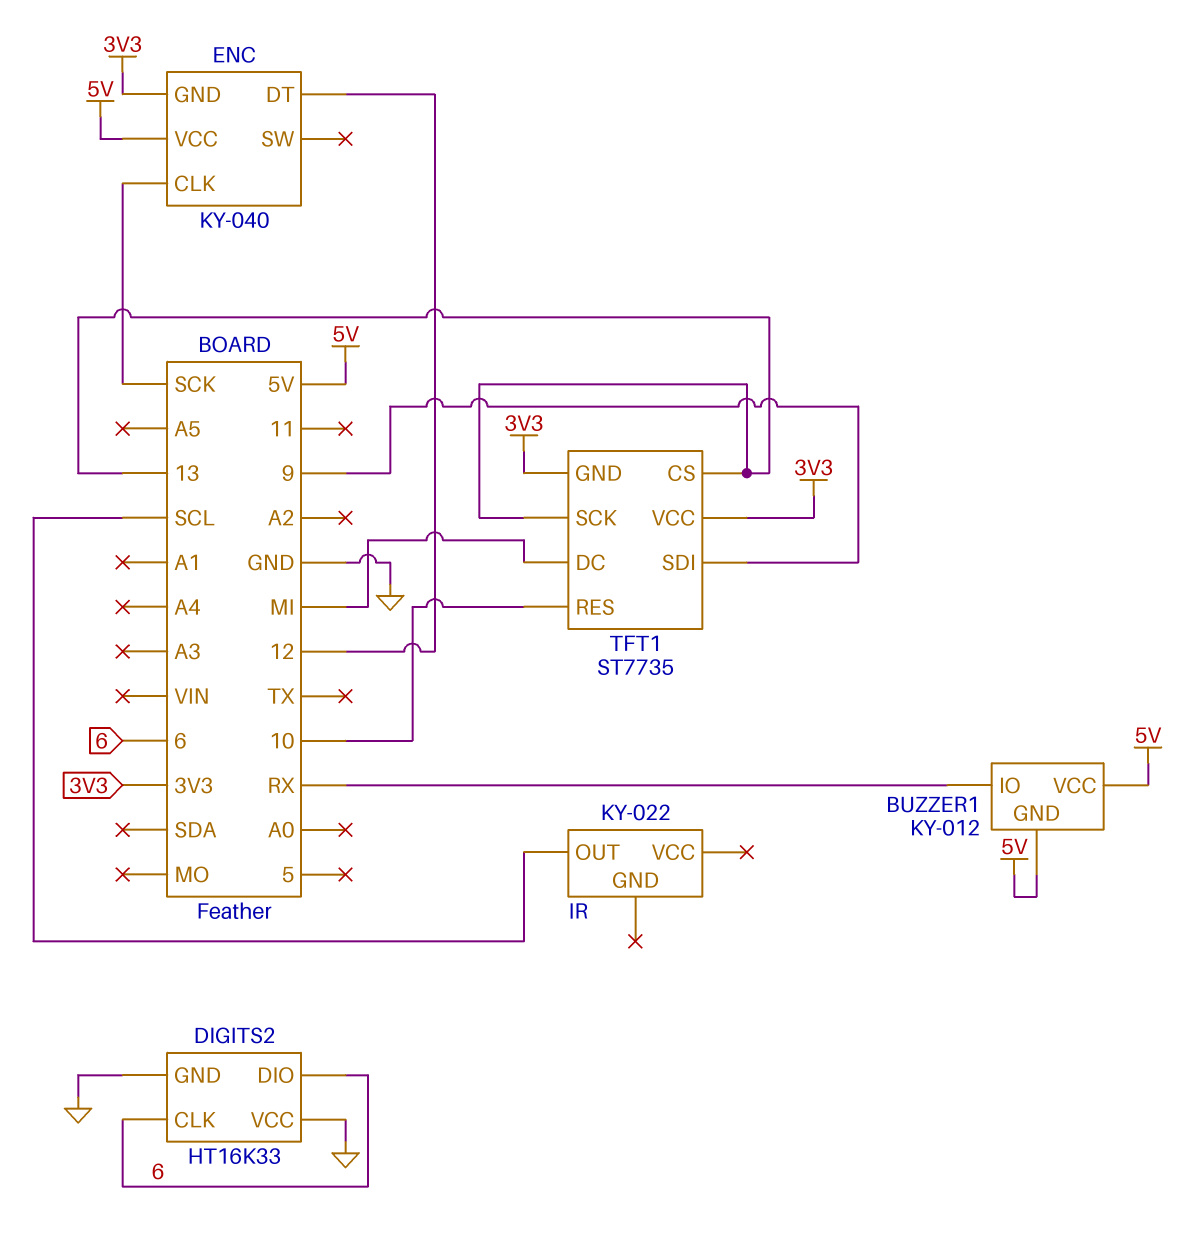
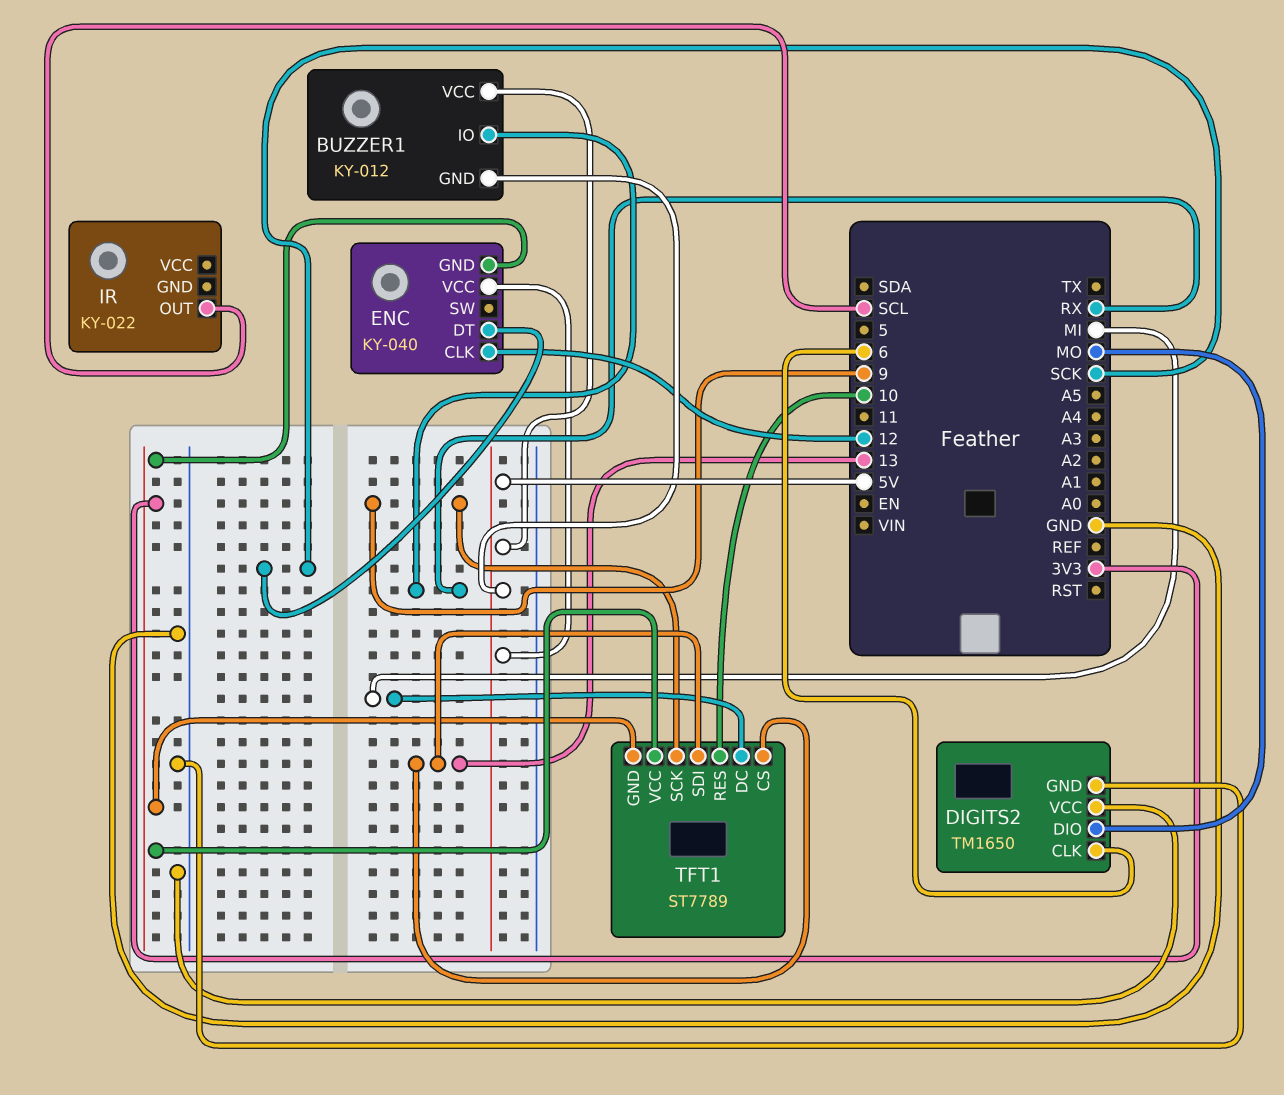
DIGITS2: HT16K33 -> TM1650
DIGITS2 pin DIO: 6 -> MO
ENC pin CLK: SCK -> 12
ENC pin DT: 12 -> SCK
TFT1: ST7735 -> ST7789
TFT1 pin SCK: 13 -> 9
TFT1 pin SDI: 9 -> 13

